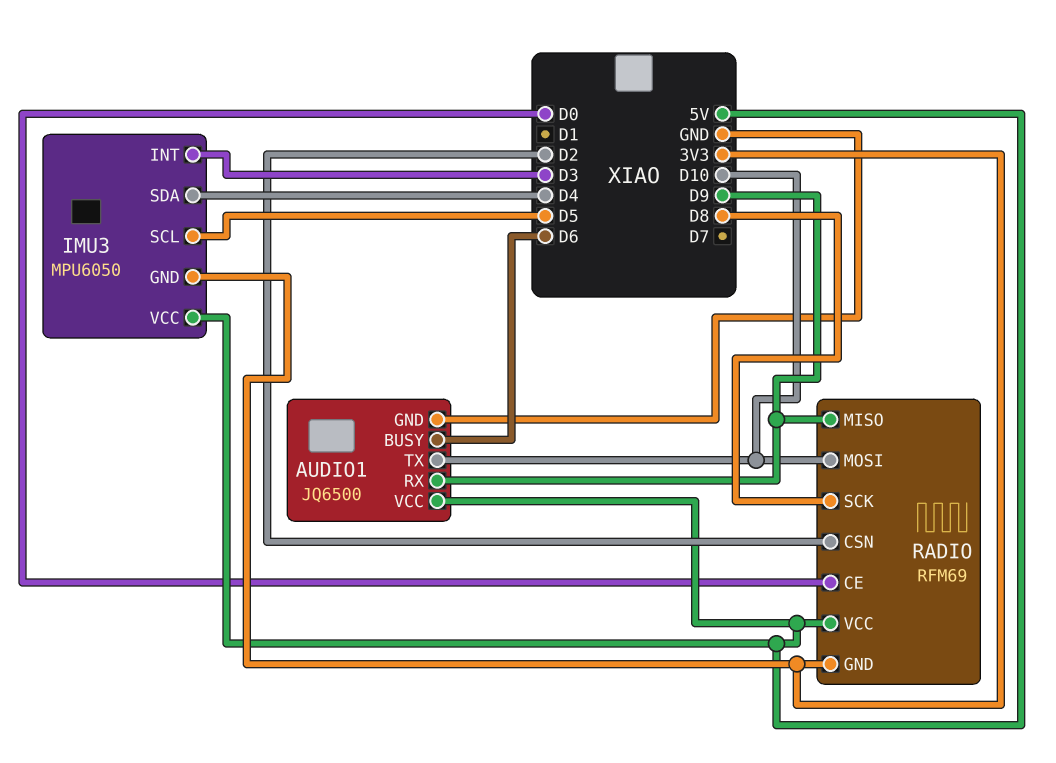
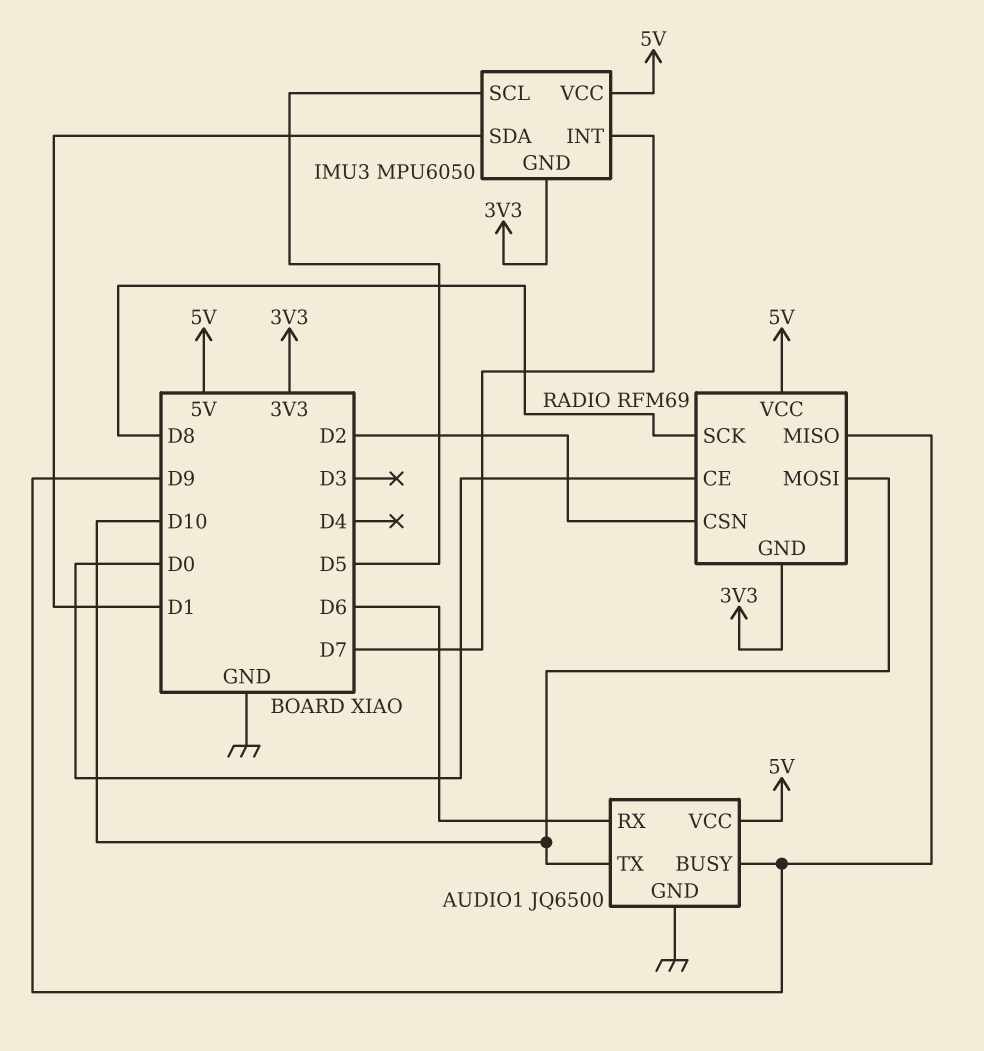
AUDIO1 pin BUSY: D6 -> D9
AUDIO1 pin RX: D9 -> D6
IMU3 pin INT: D3 -> D7
IMU3 pin SDA: D4 -> D1

